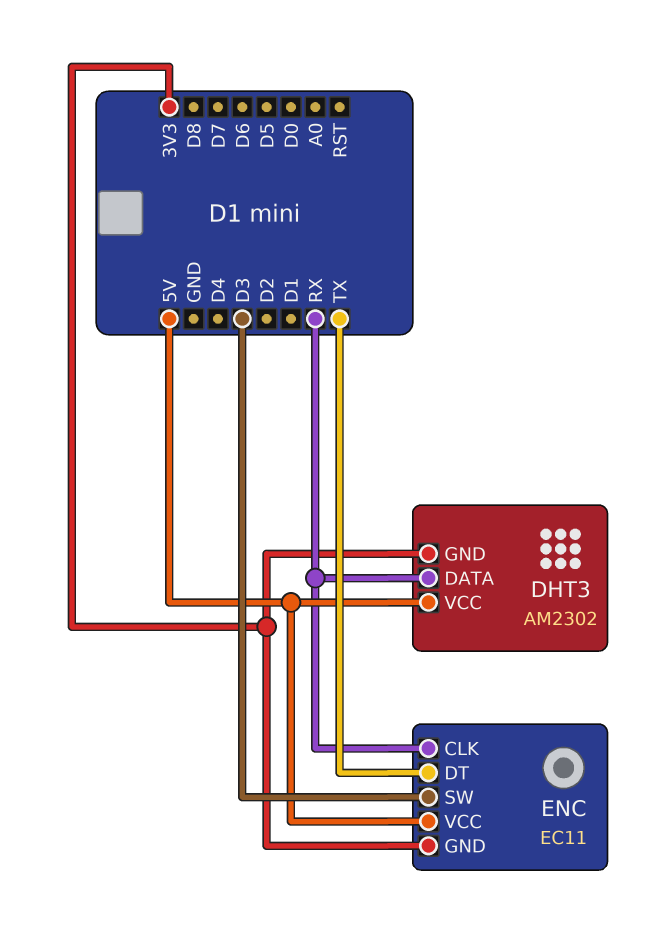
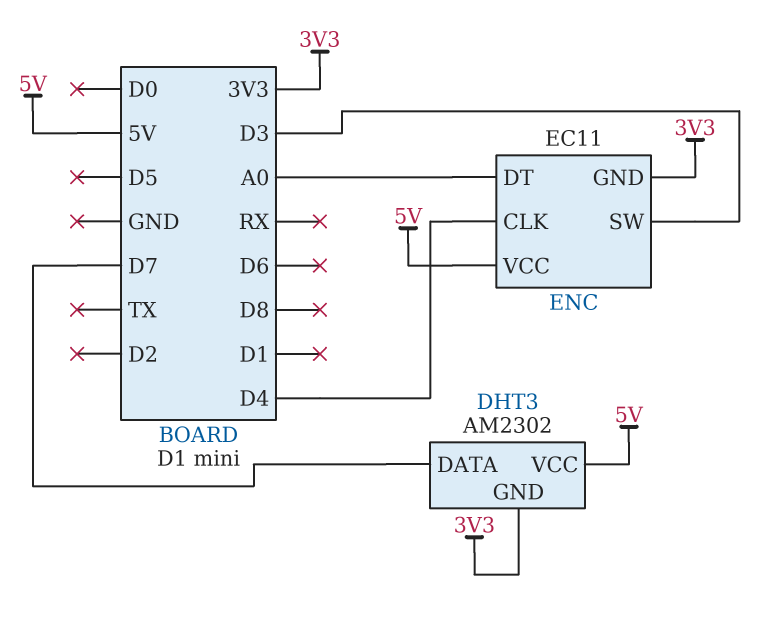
DHT3 pin DATA: RX -> D7
ENC pin CLK: RX -> D4
ENC pin DT: TX -> A0

